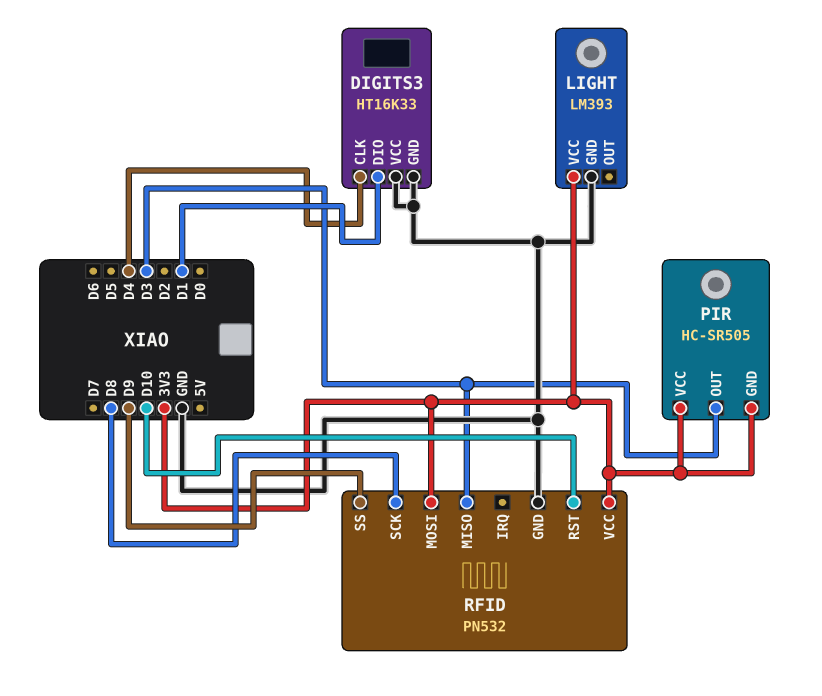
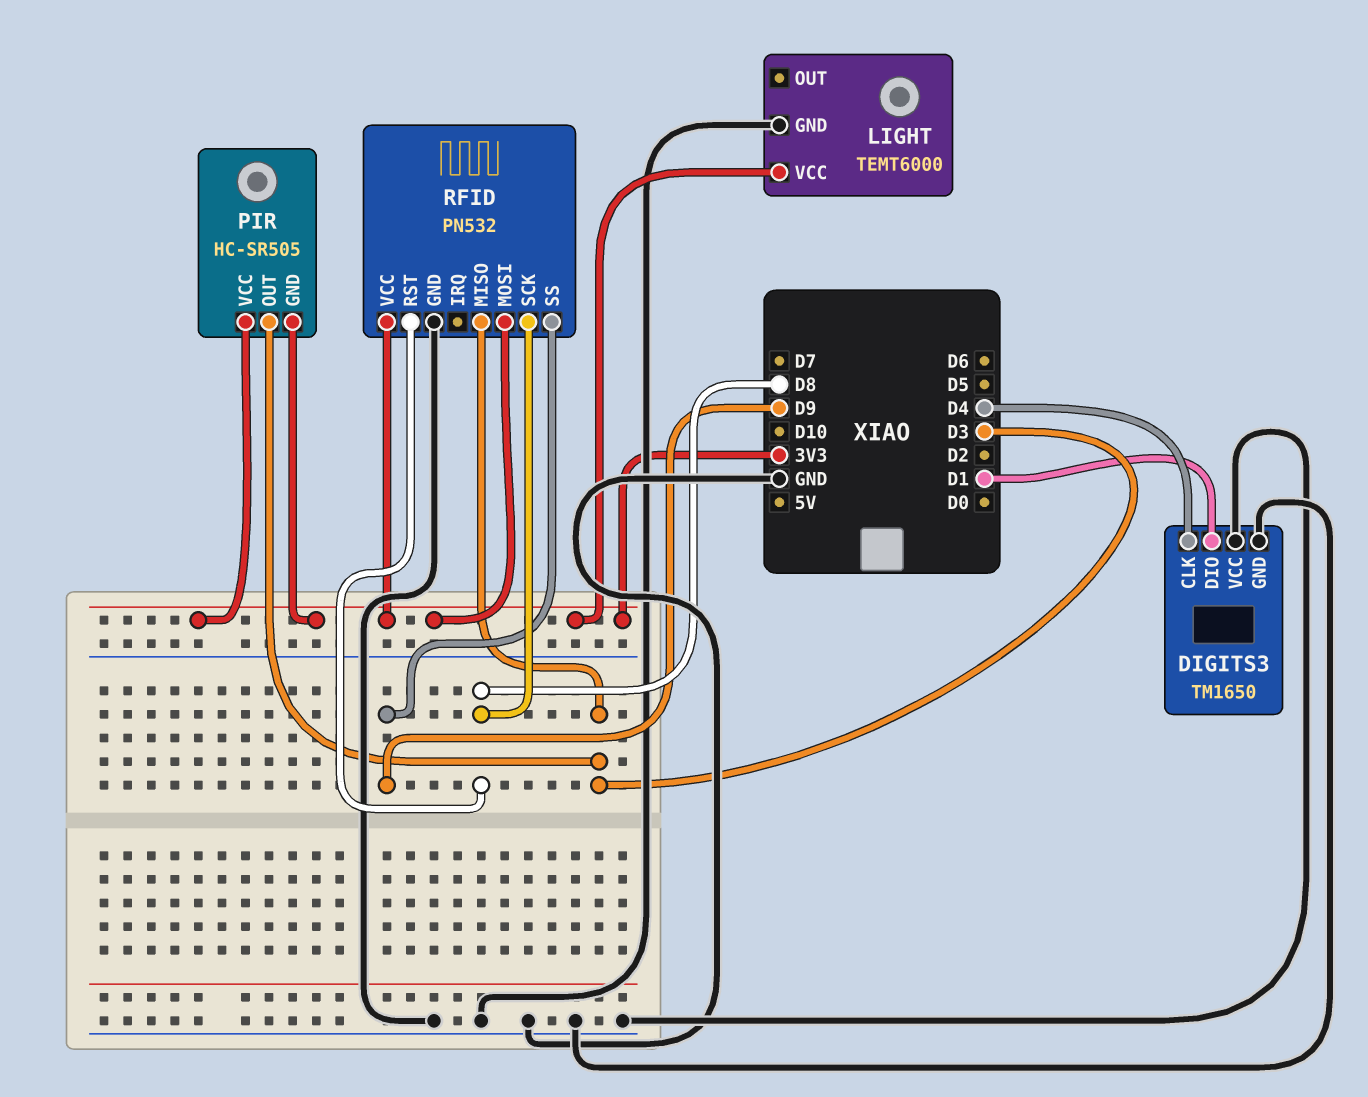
DIGITS3: HT16K33 -> TM1650
LIGHT: LM393 -> TEMT6000
RFID pin RST: D10 -> D8

